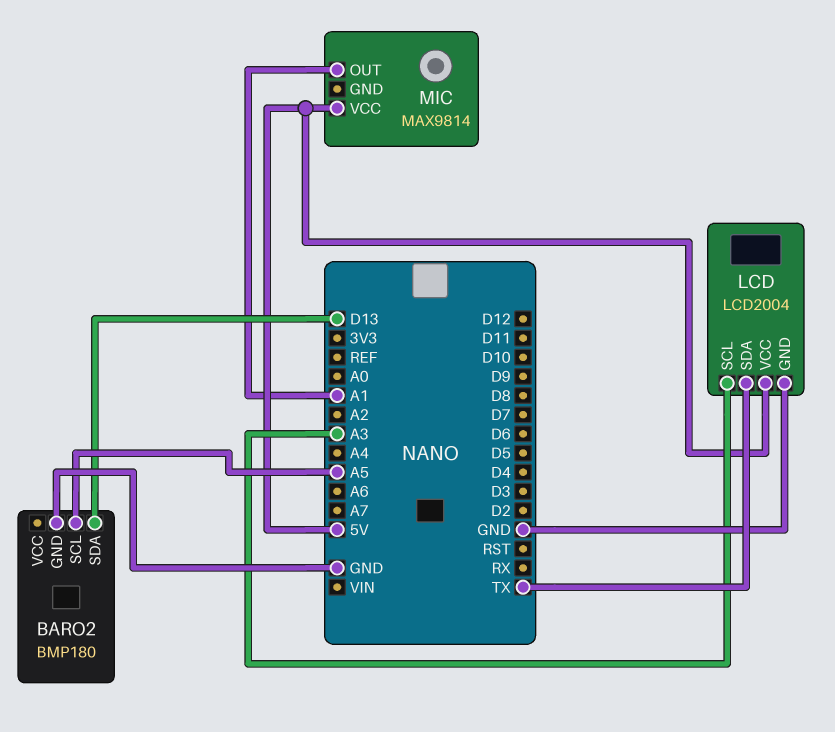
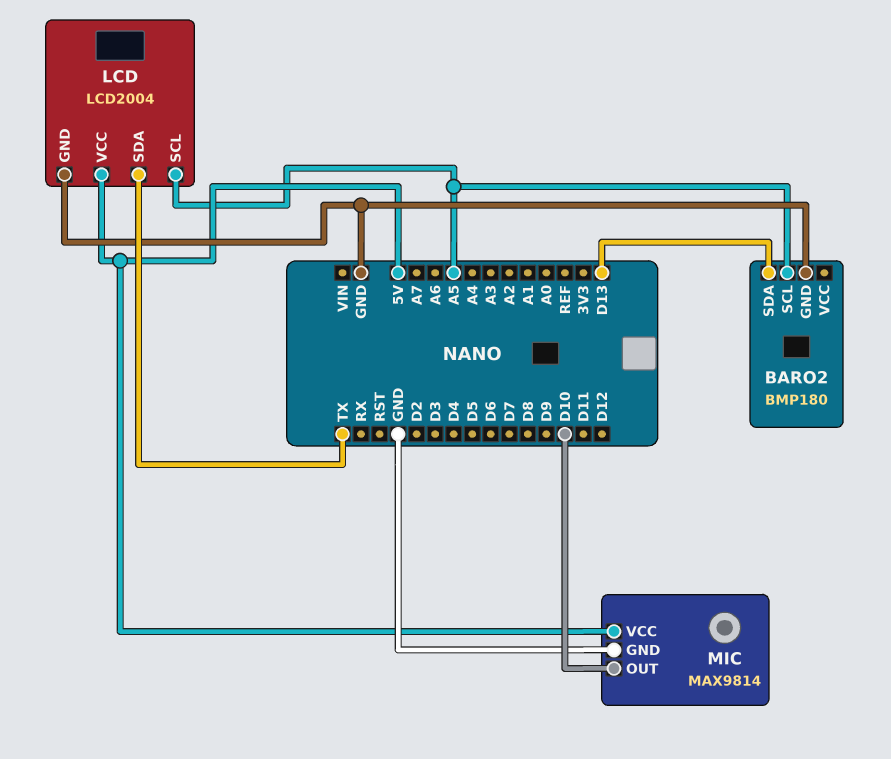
LCD pin SCL: A3 -> A5
MIC pin GND: none -> GND
MIC pin OUT: A1 -> D10

